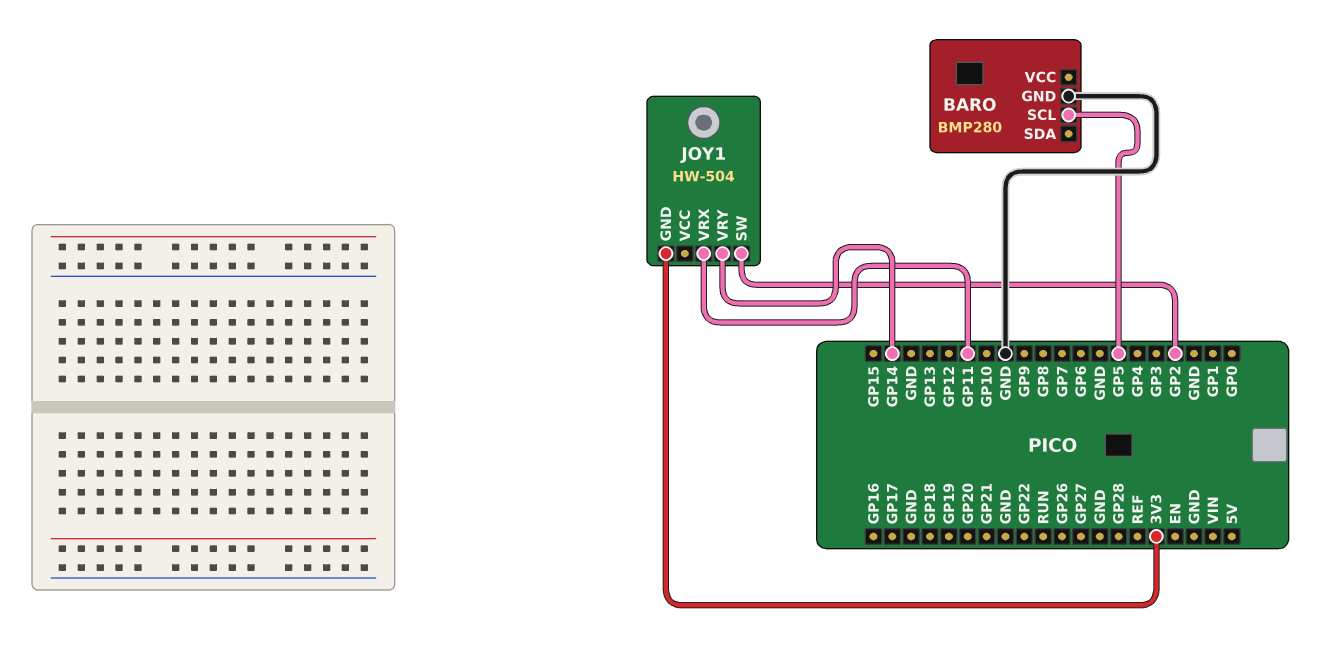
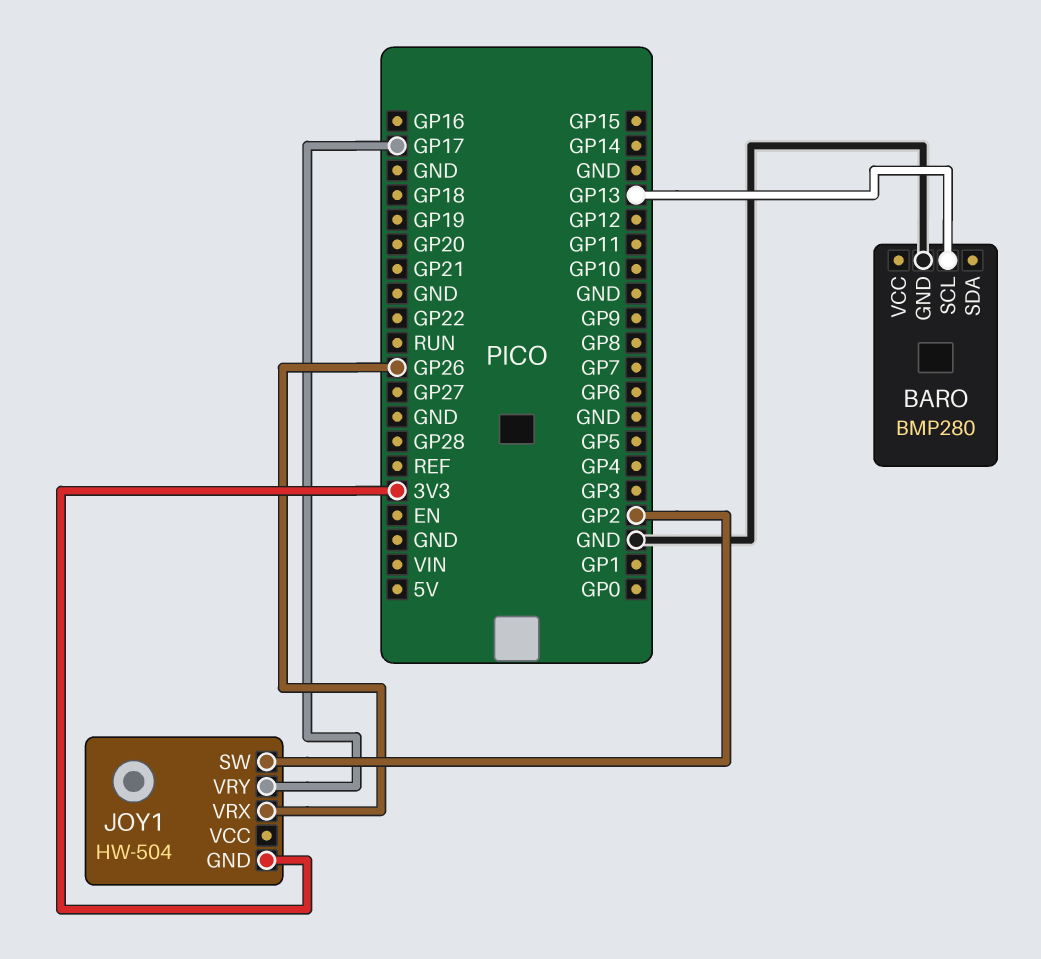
BARO pin SCL: GP5 -> GP13
JOY1 pin VRX: GP11 -> GP26
JOY1 pin VRY: GP14 -> GP17

